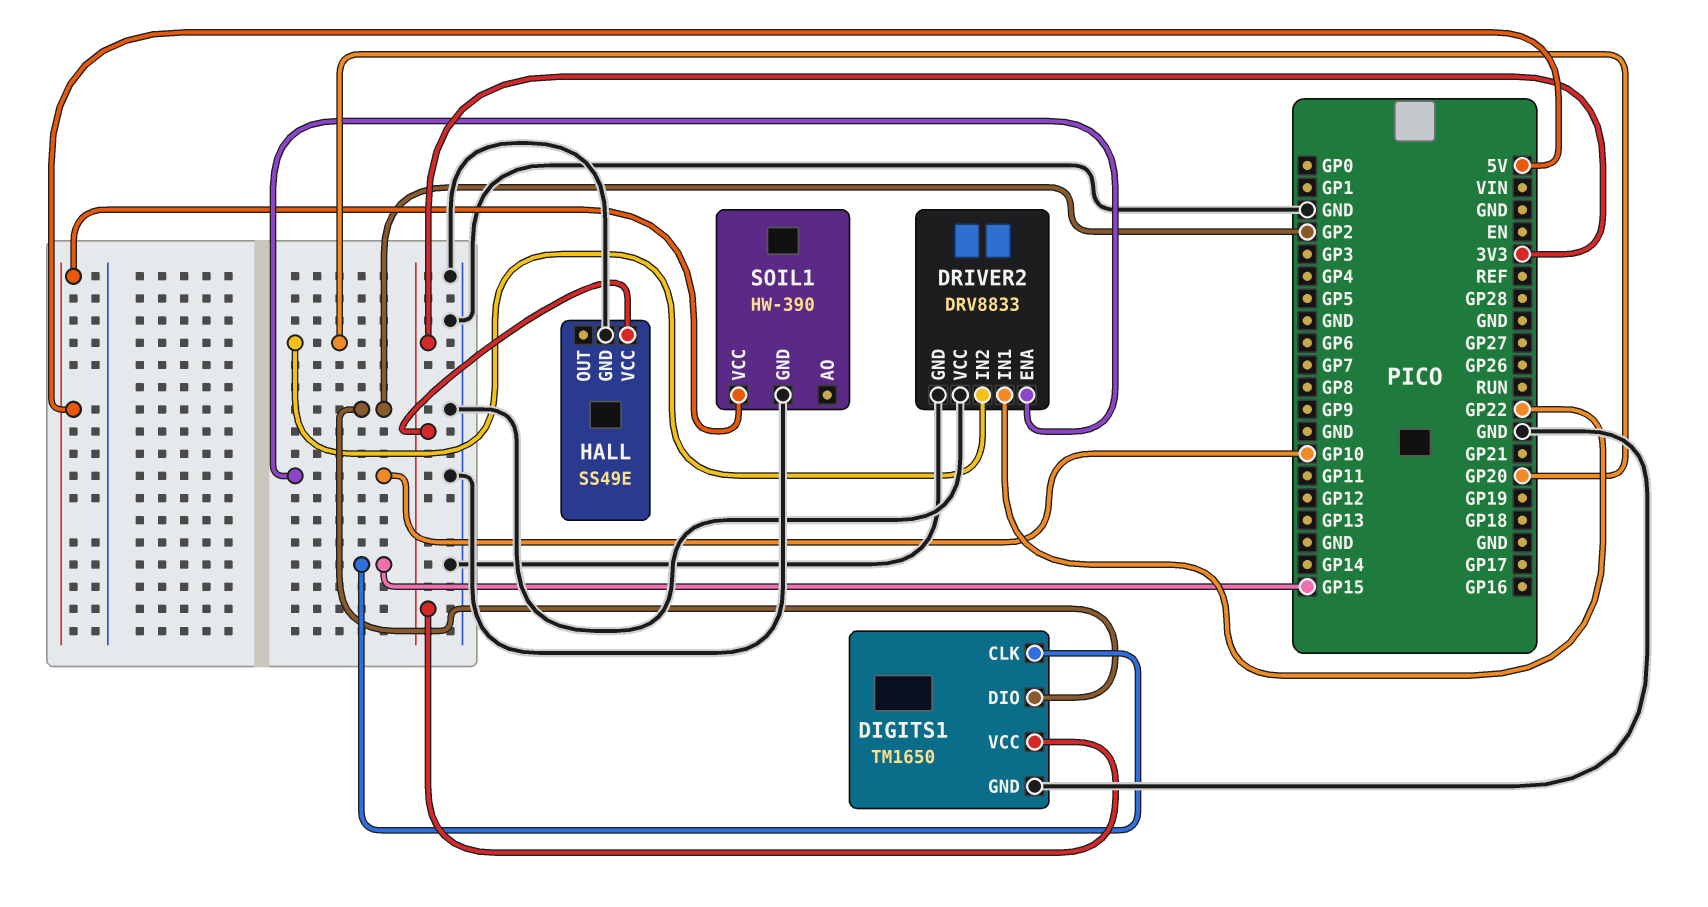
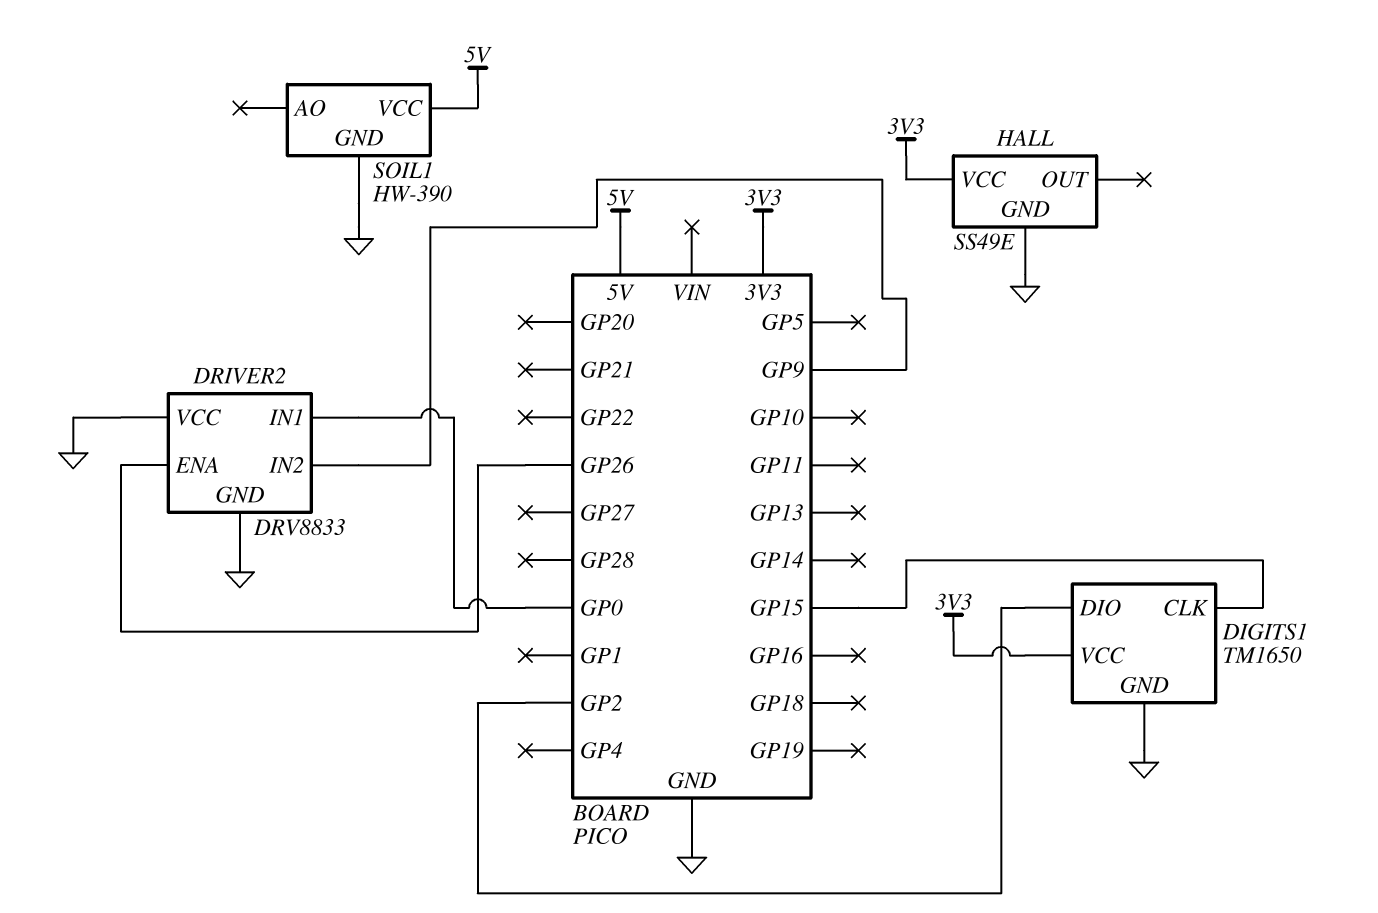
DRIVER2 pin ENA: GP10 -> GP26
DRIVER2 pin IN1: GP22 -> GP0
DRIVER2 pin IN2: GP20 -> GP9

